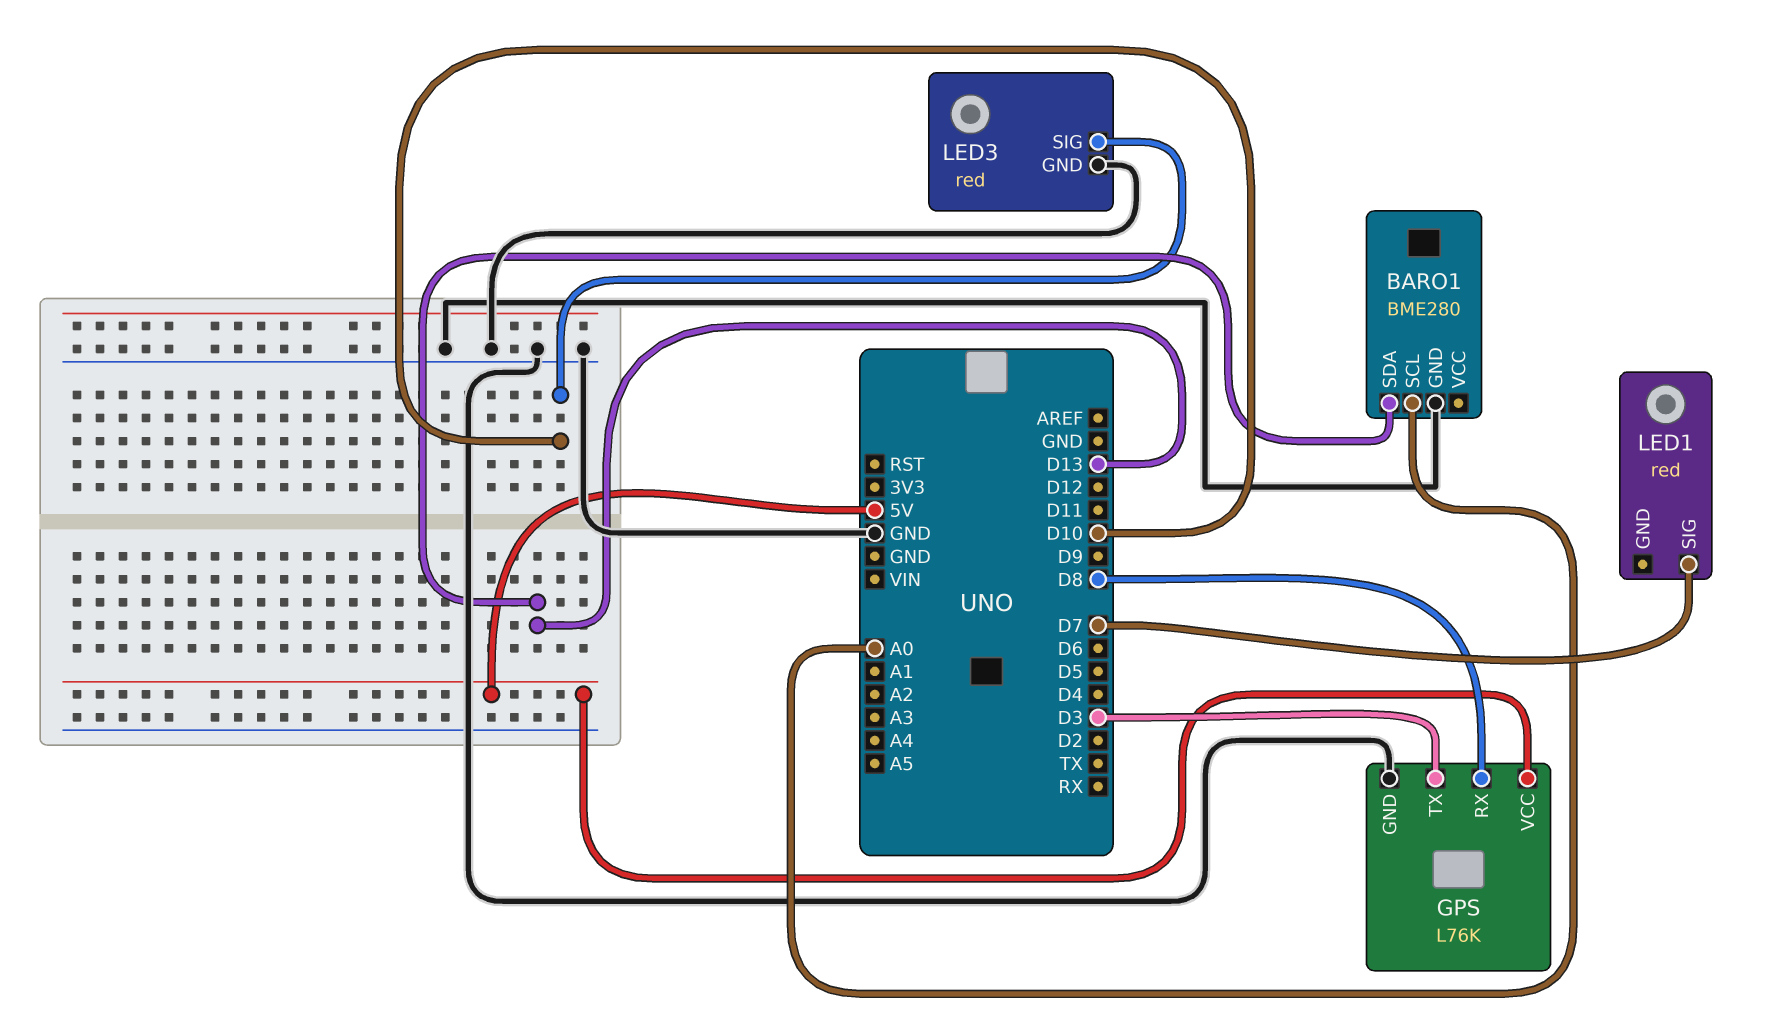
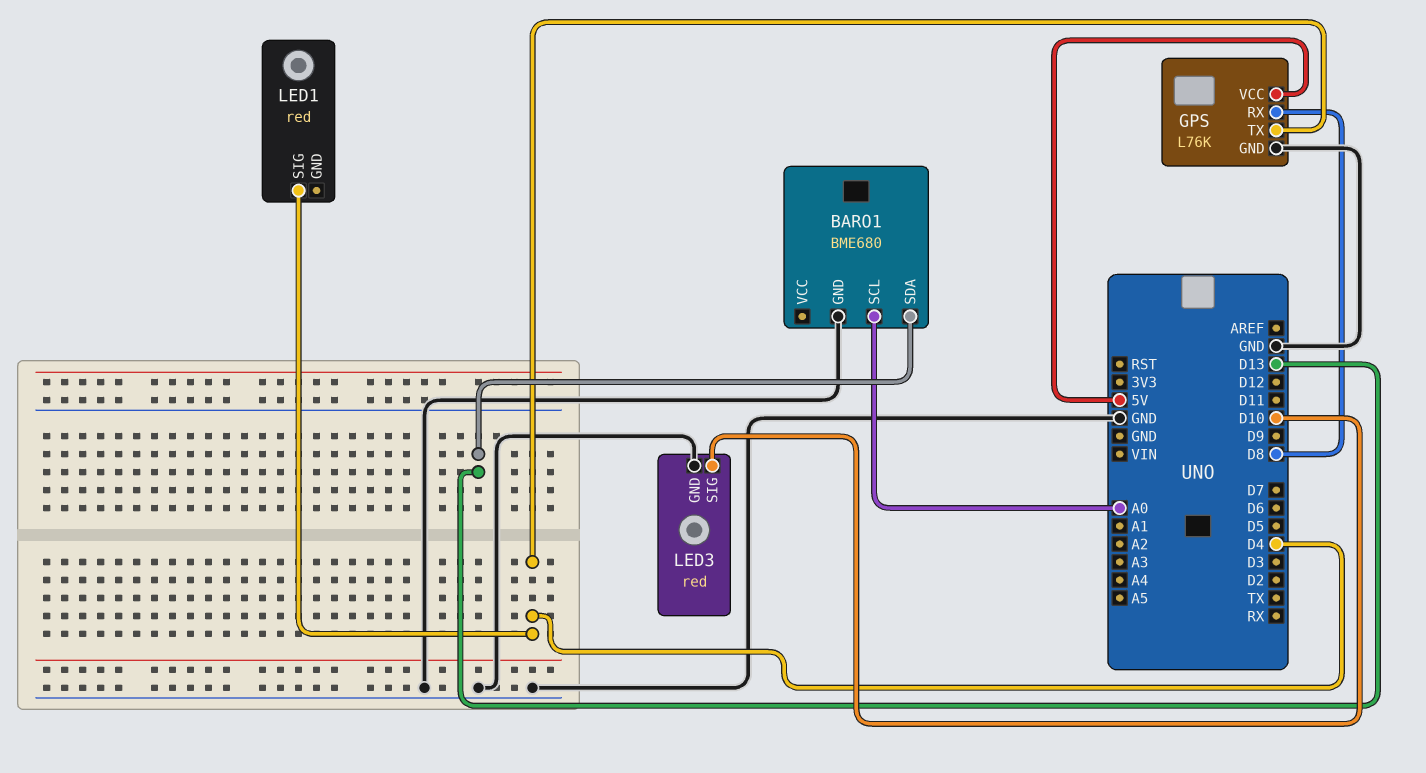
BARO1: BME280 -> BME680
GPS pin TX: D3 -> D4
LED1 pin SIG: D7 -> D4

